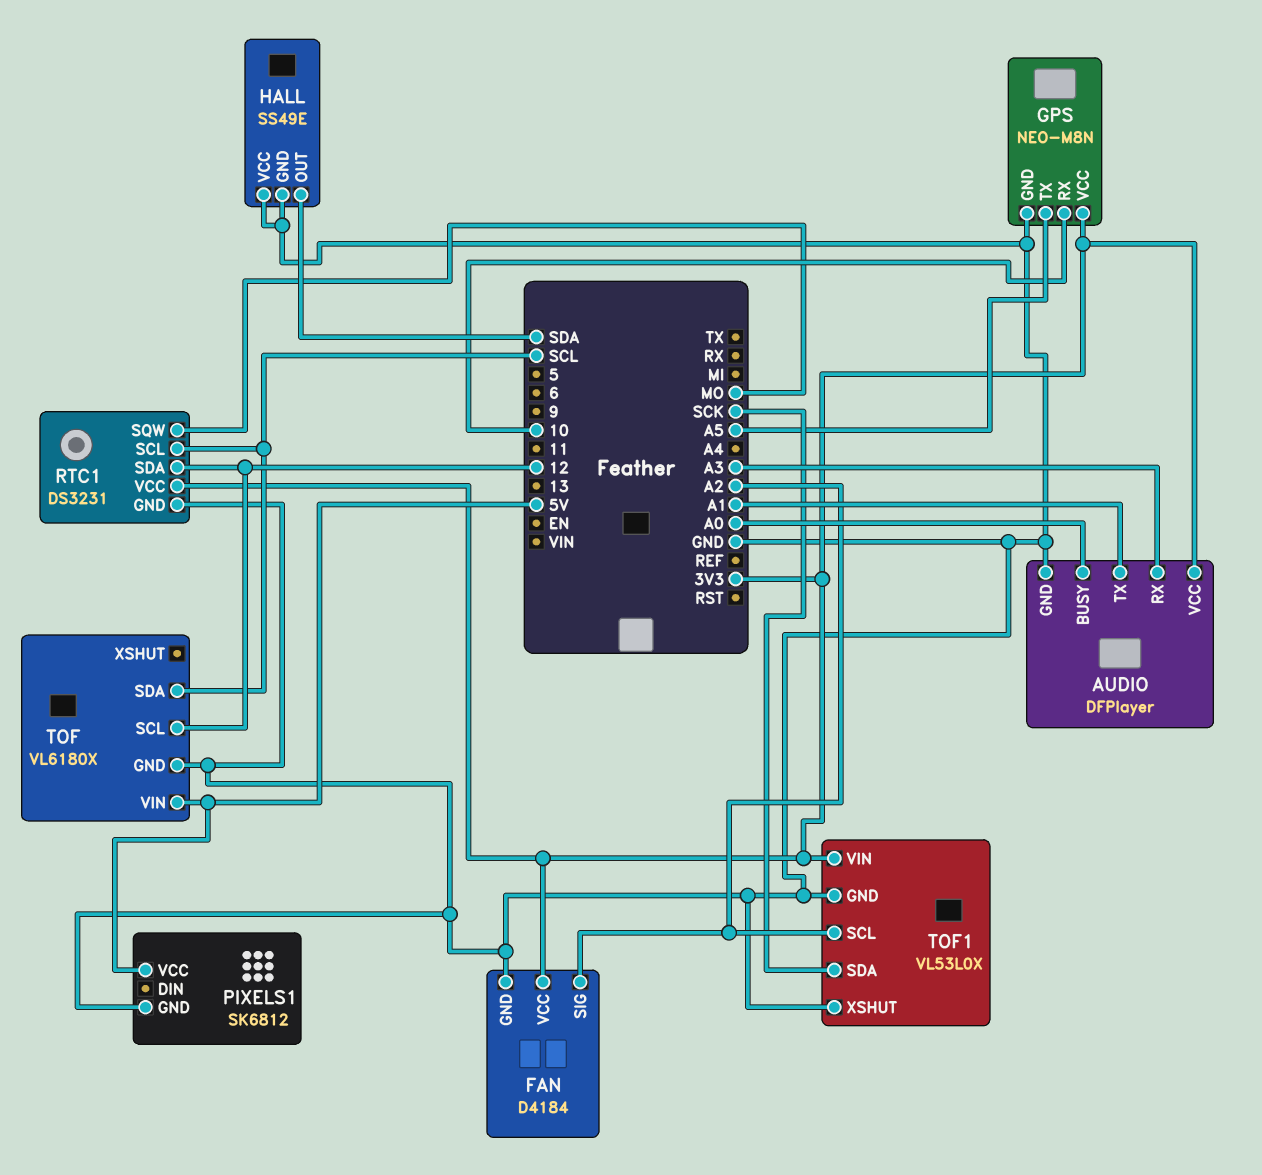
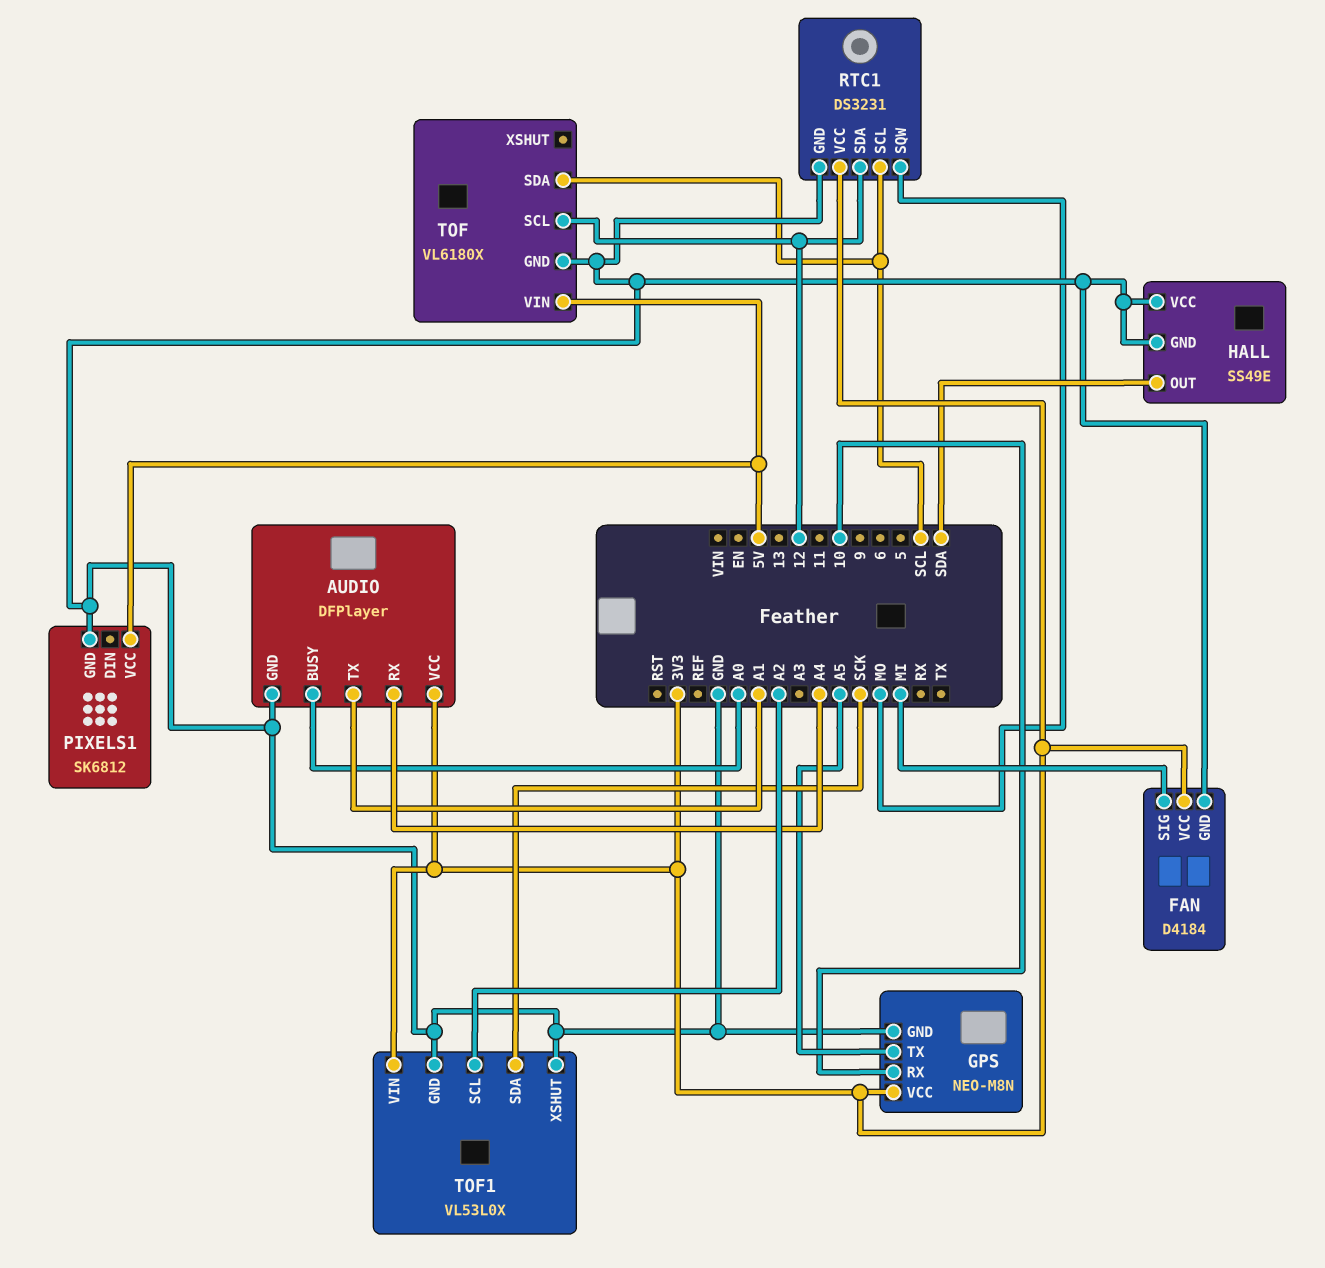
AUDIO pin RX: A3 -> A4
FAN pin SIG: A2 -> MI

